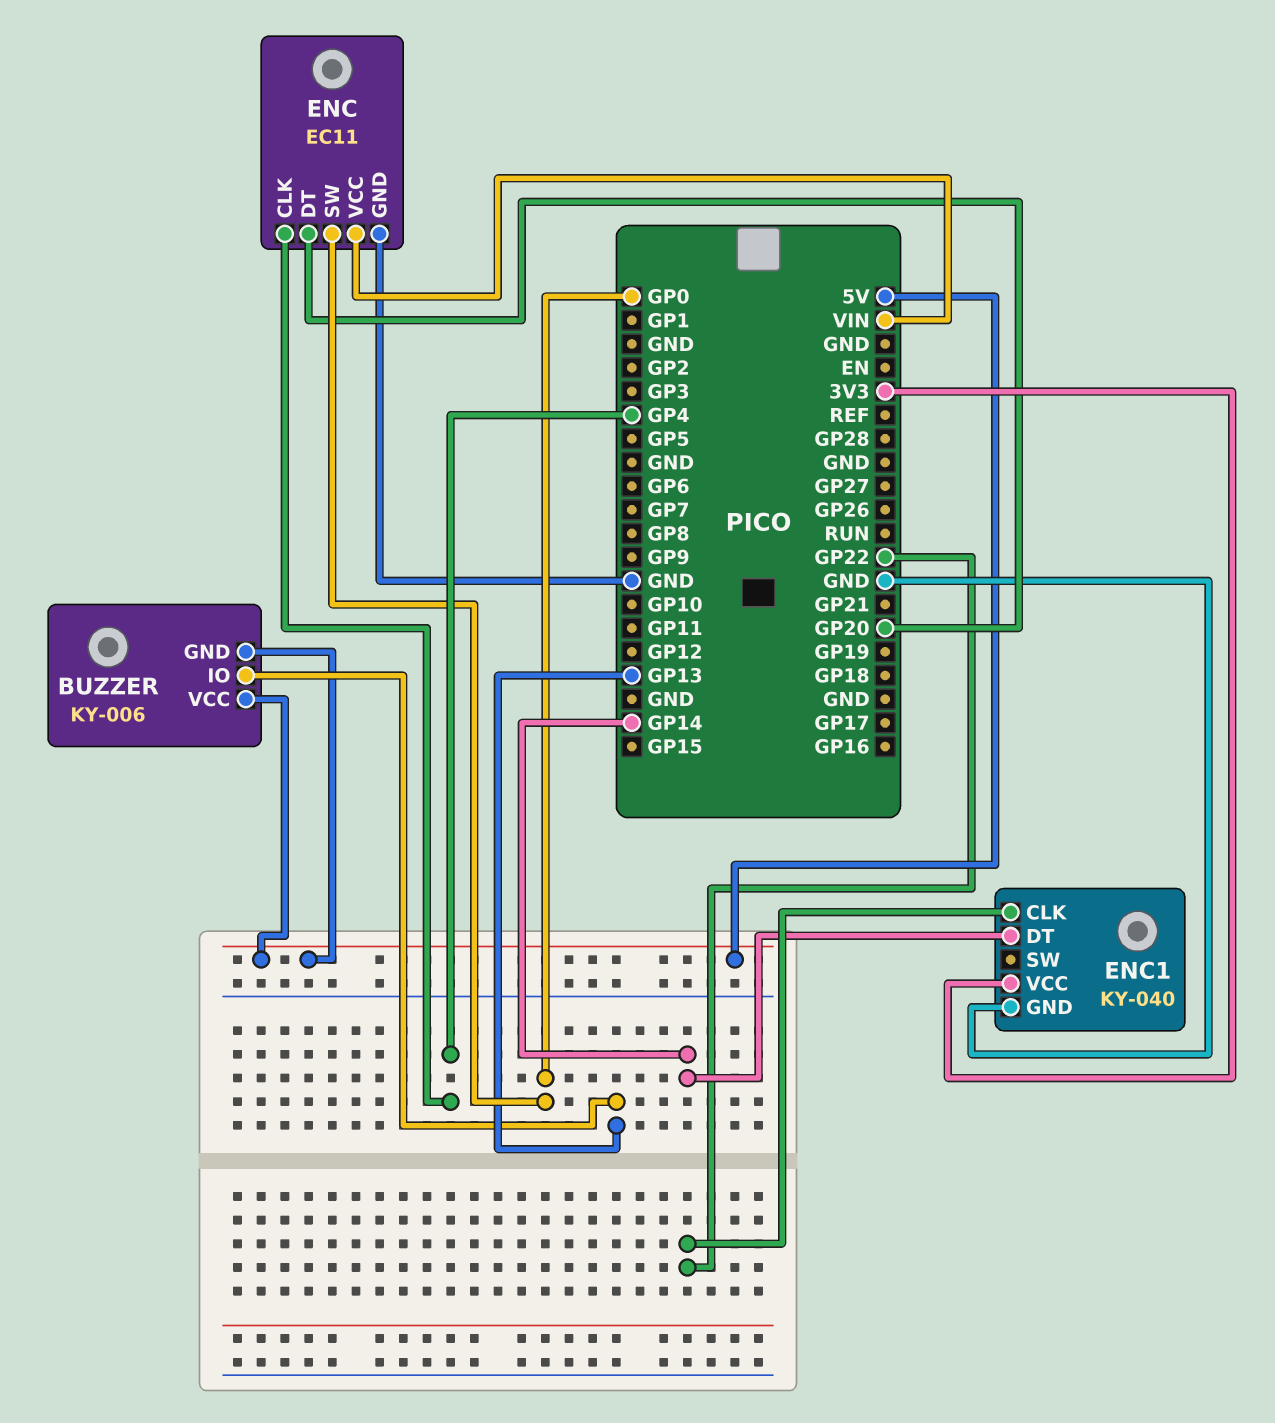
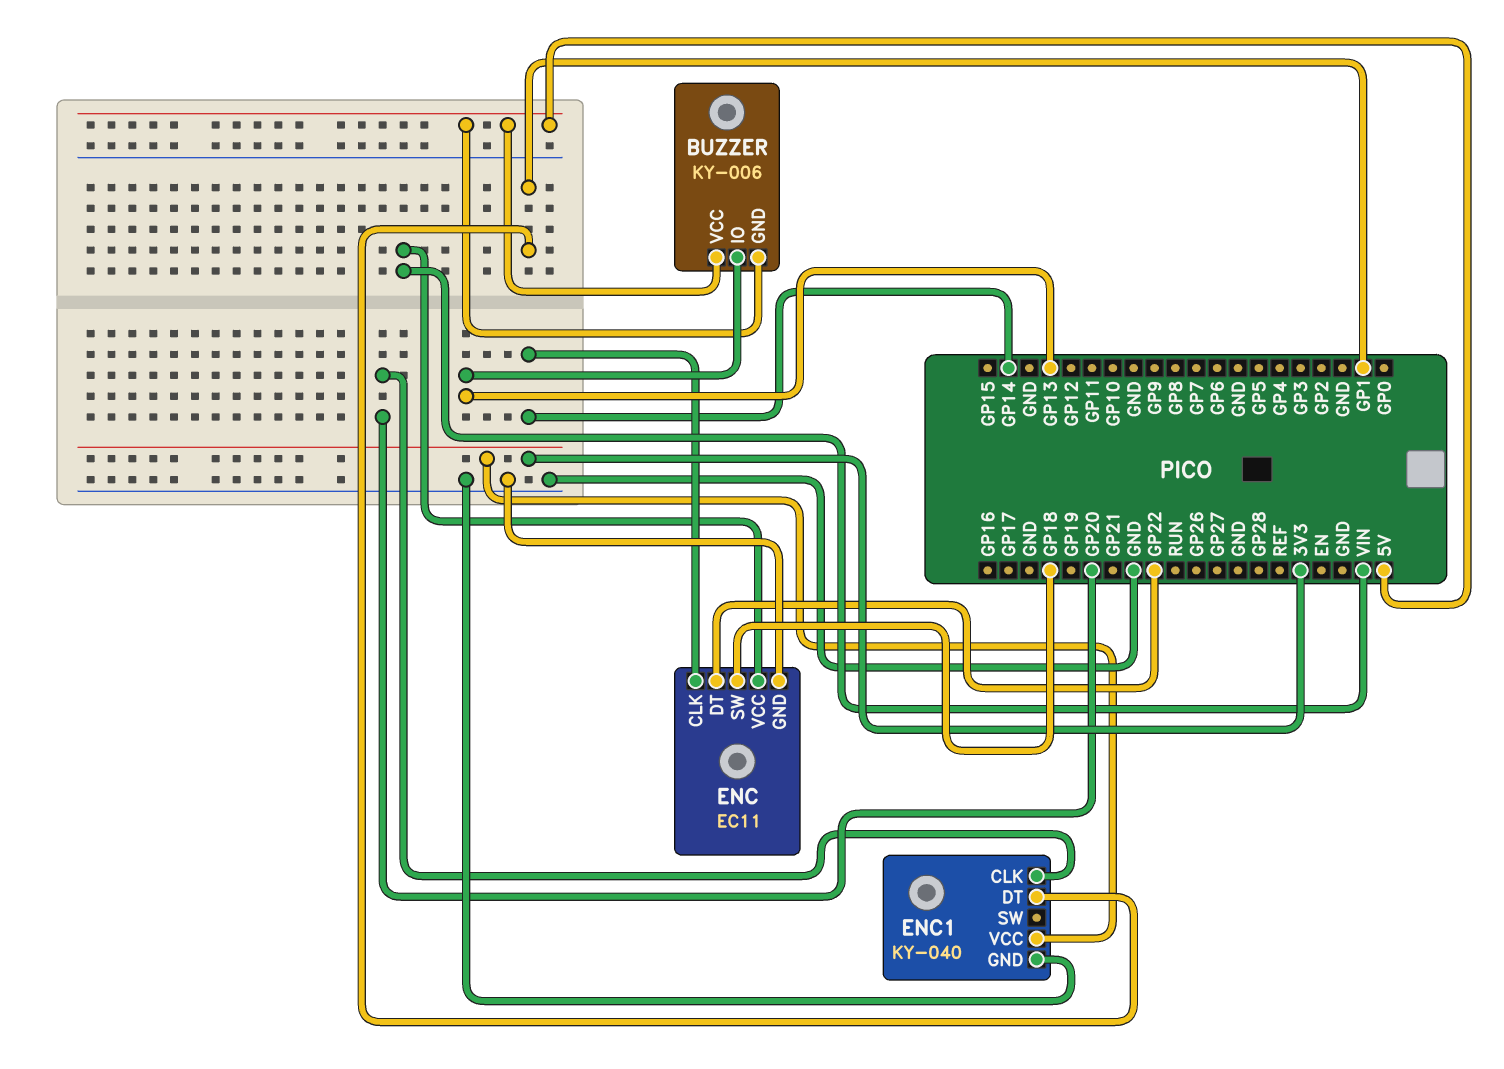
ENC pin CLK: GP4 -> GP14
ENC pin DT: GP20 -> GP22
ENC pin SW: GP0 -> GP18
ENC1 pin CLK: GP22 -> GP20
ENC1 pin DT: GP14 -> GP1

